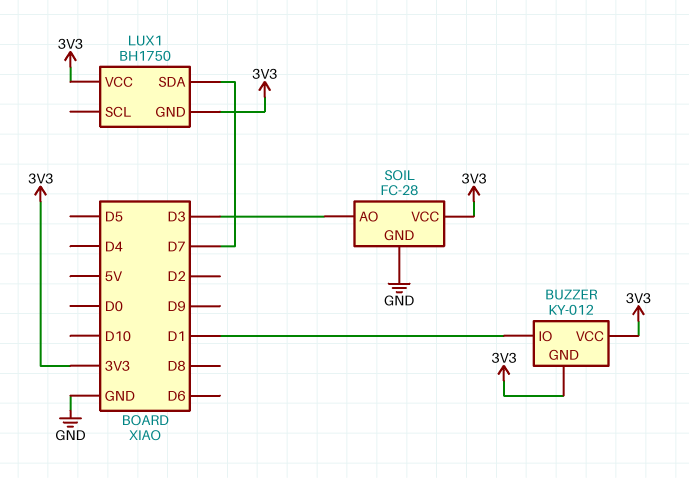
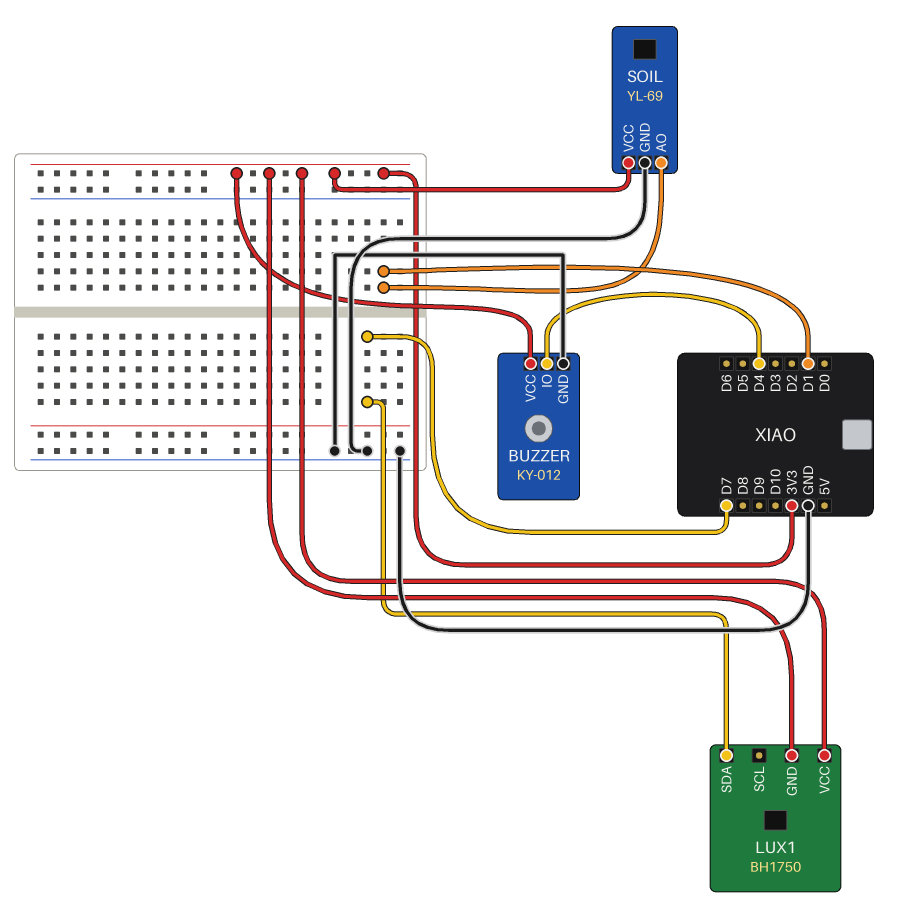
BUZZER pin GND: 3V3 -> GND
BUZZER pin IO: D1 -> D4
SOIL: FC-28 -> YL-69
SOIL pin AO: D3 -> D1

